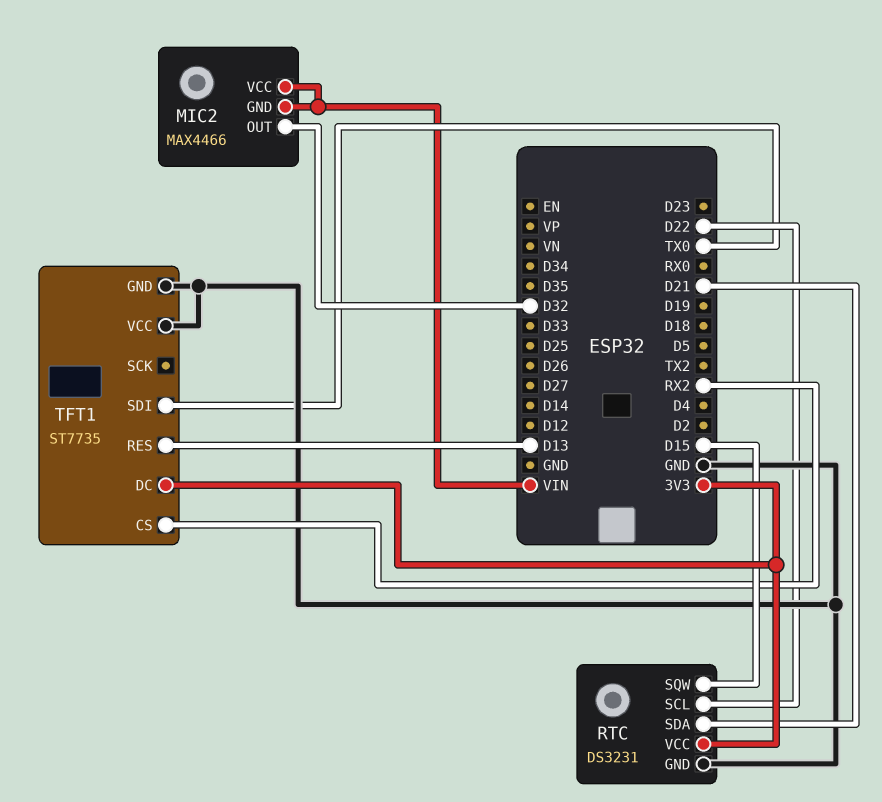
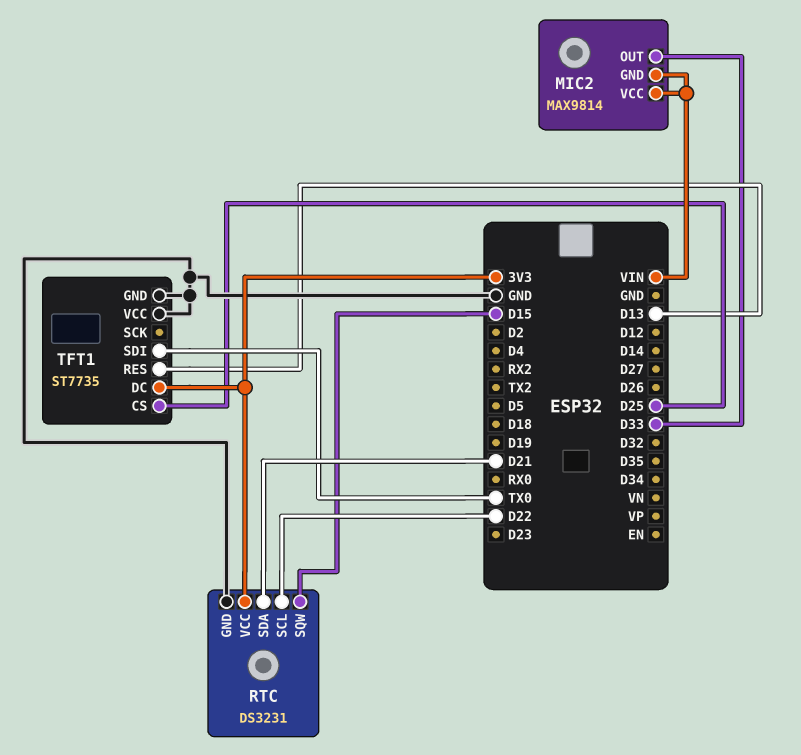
MIC2: MAX4466 -> MAX9814
MIC2 pin OUT: D32 -> D33
TFT1 pin CS: RX2 -> D25

